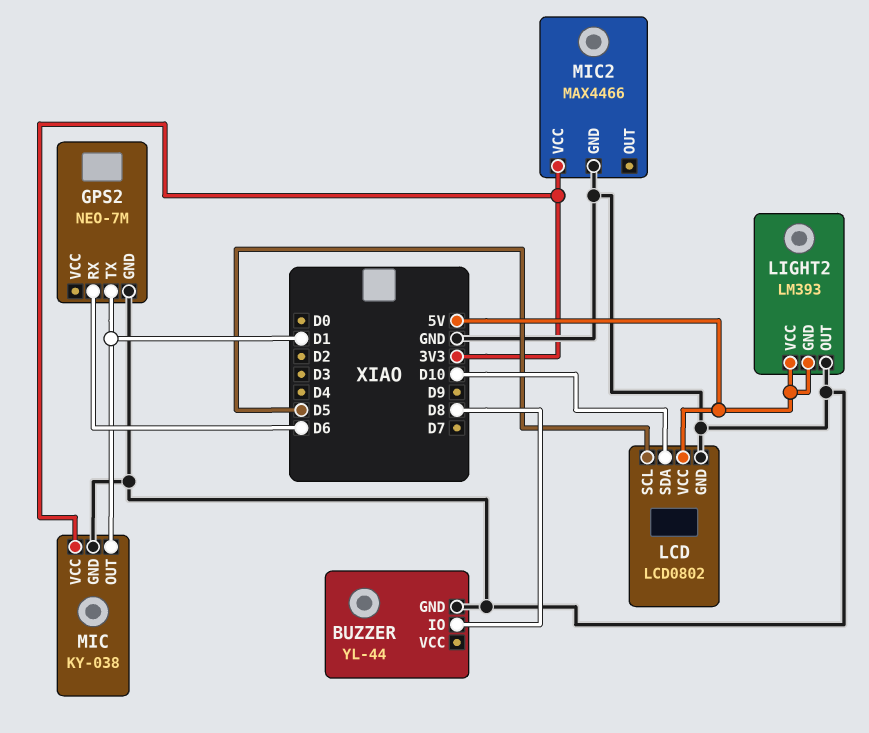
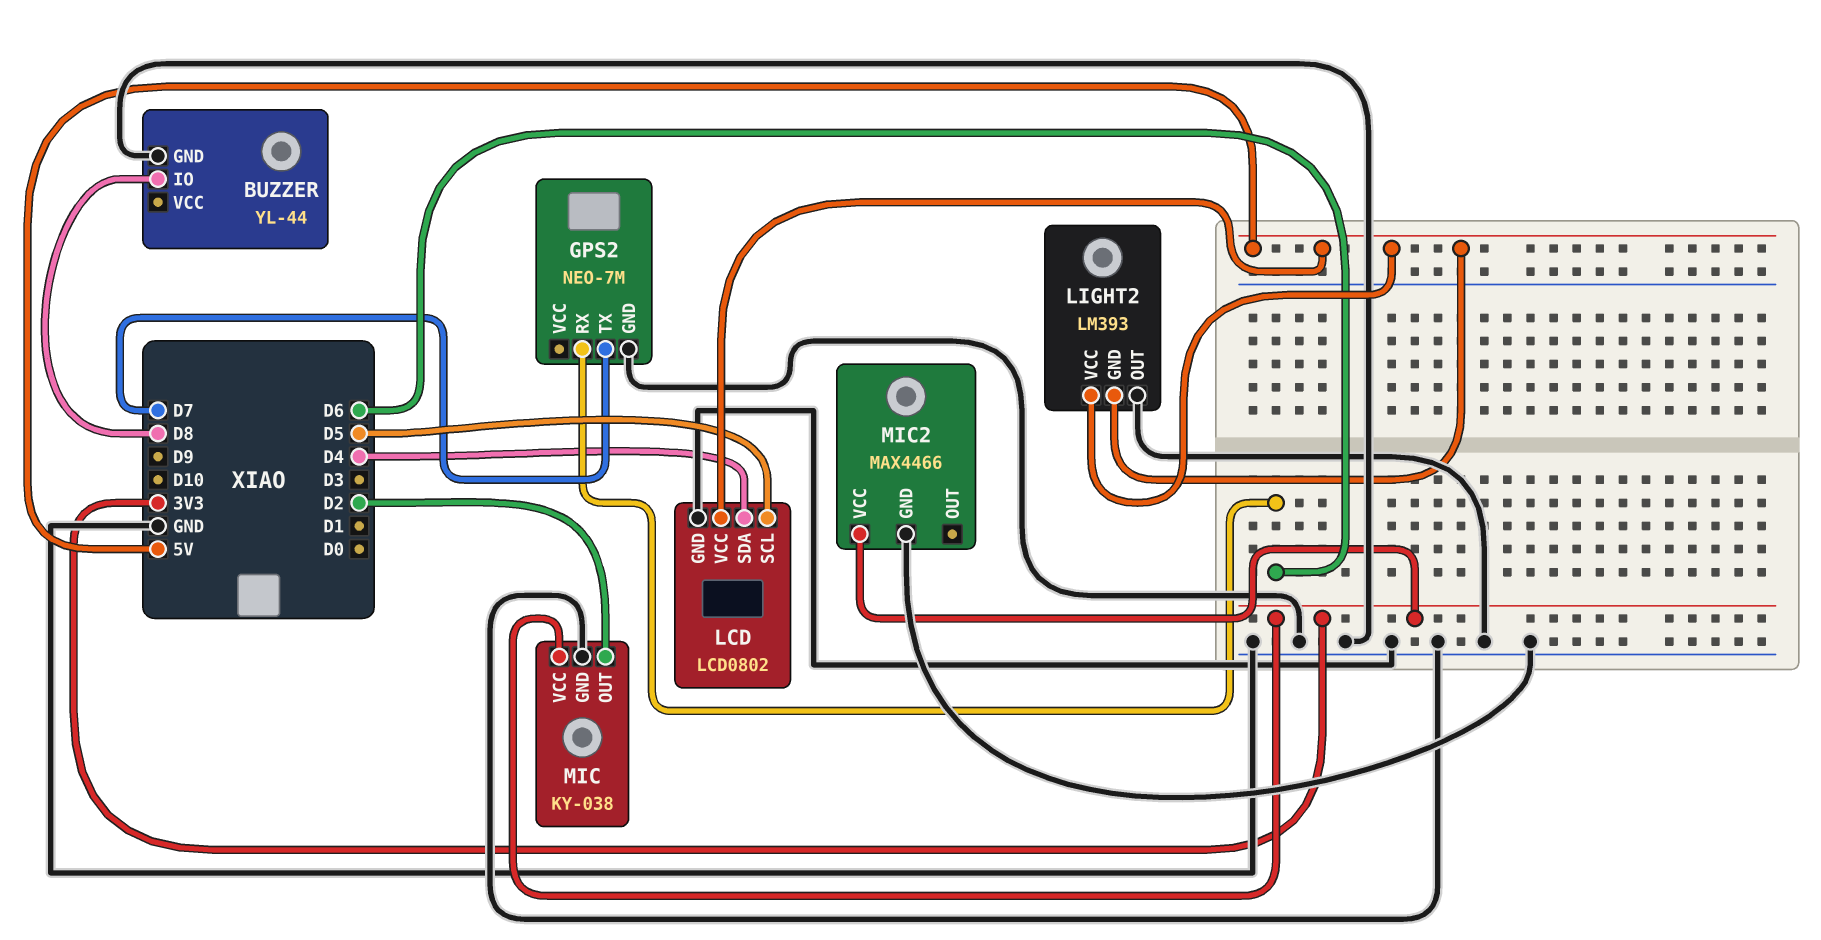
GPS2 pin TX: D1 -> D7
LCD pin SDA: D10 -> D4
MIC pin OUT: D1 -> D2

